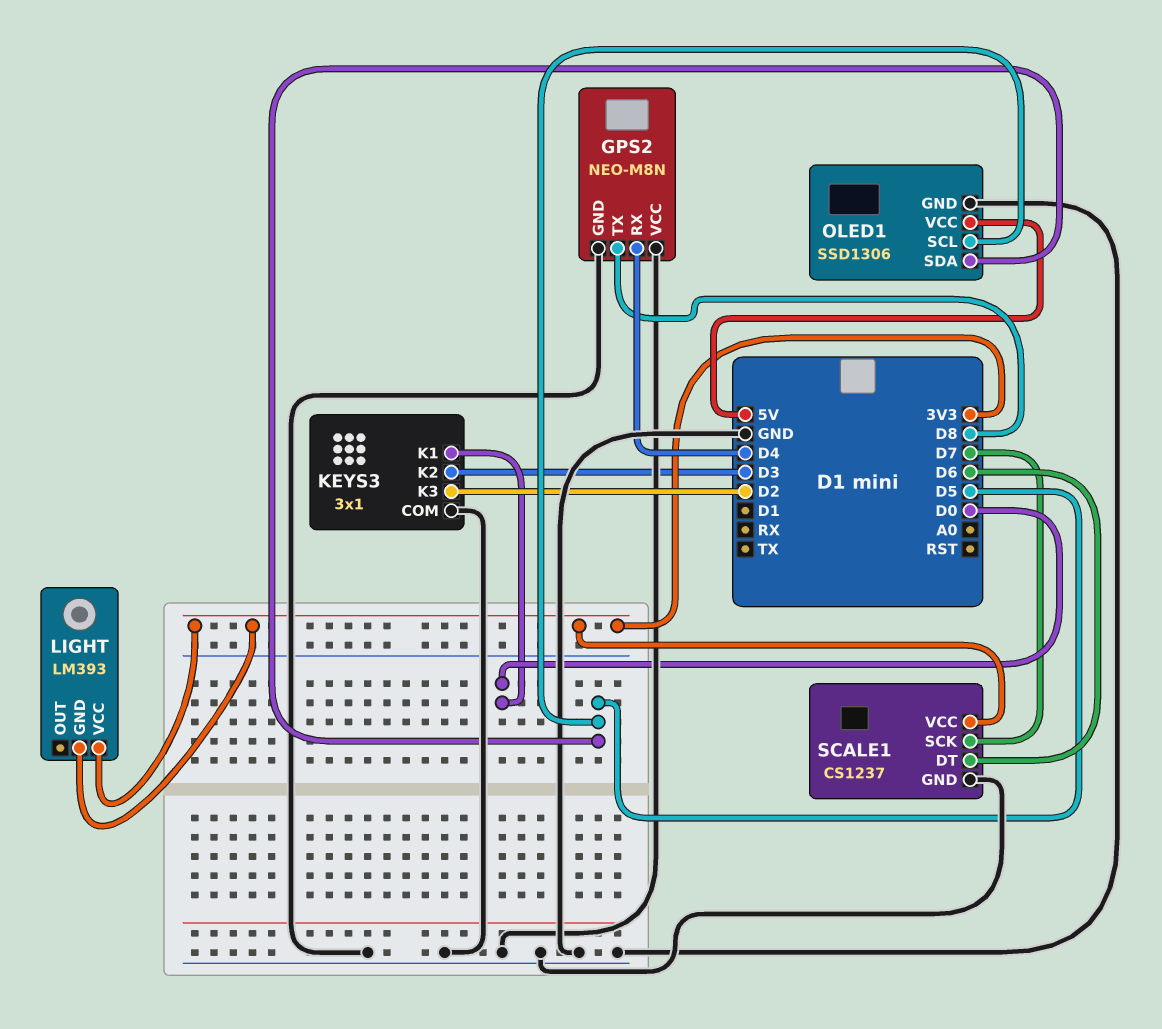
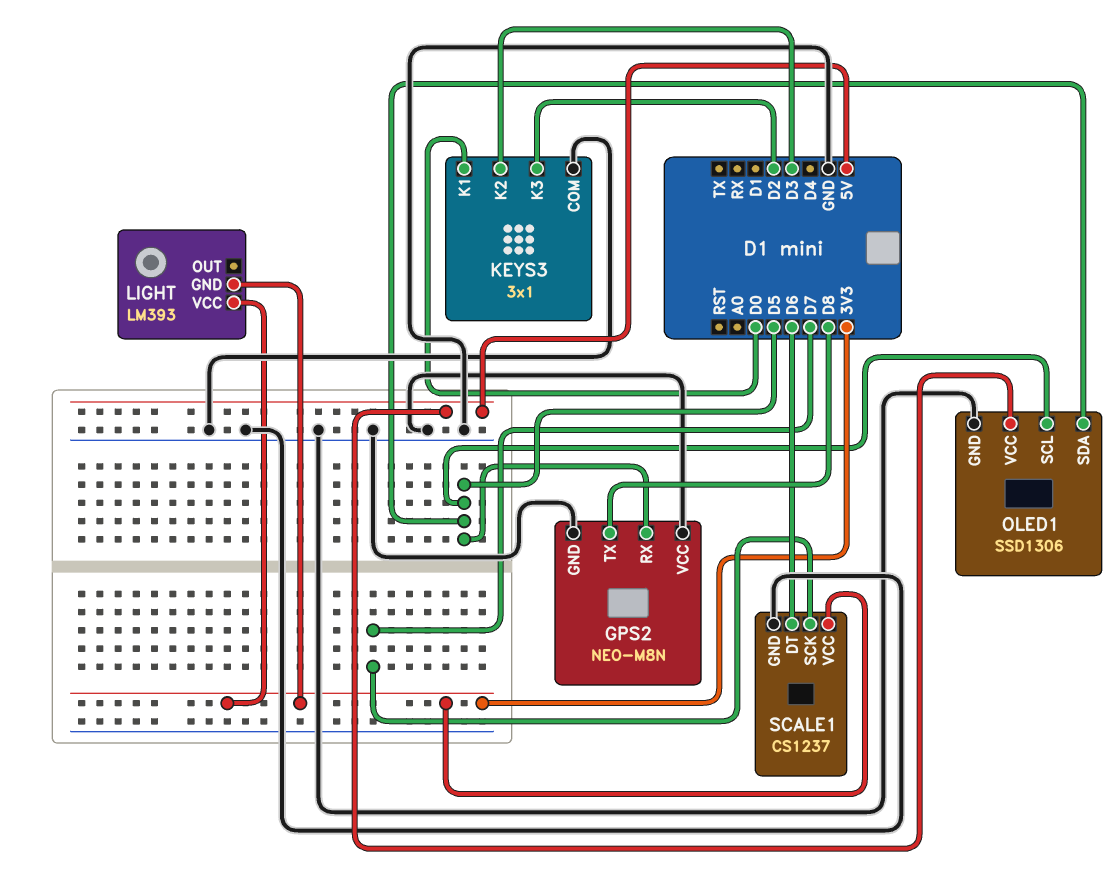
GPS2 pin RX: D4 -> D5

